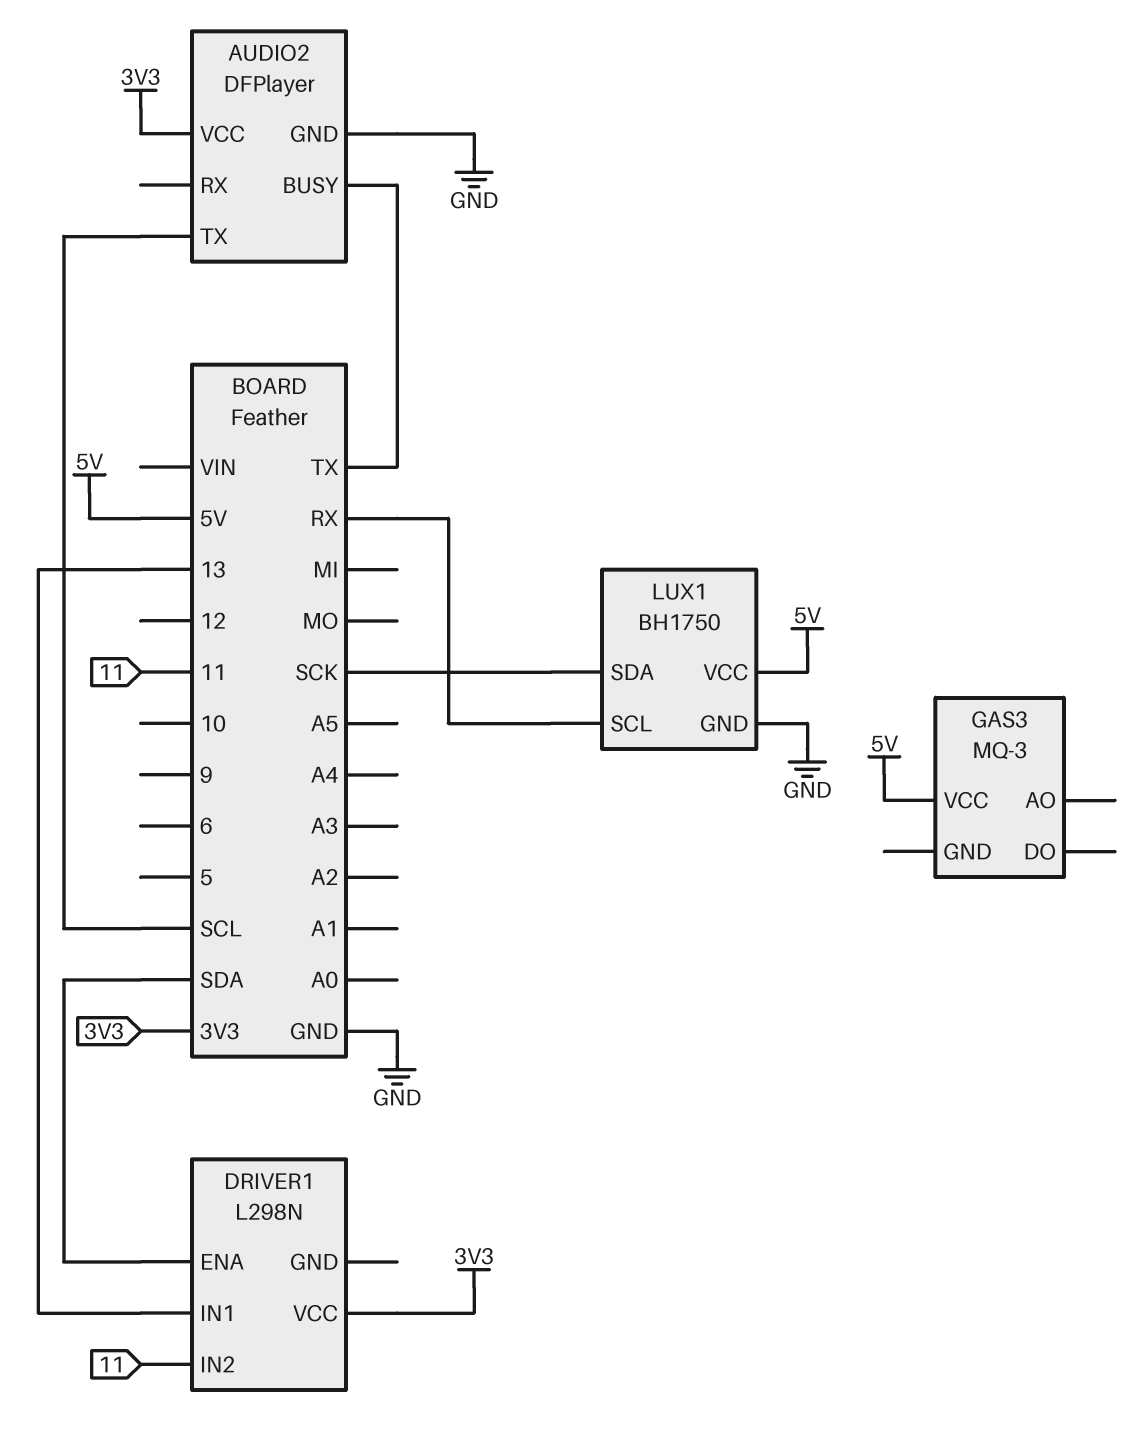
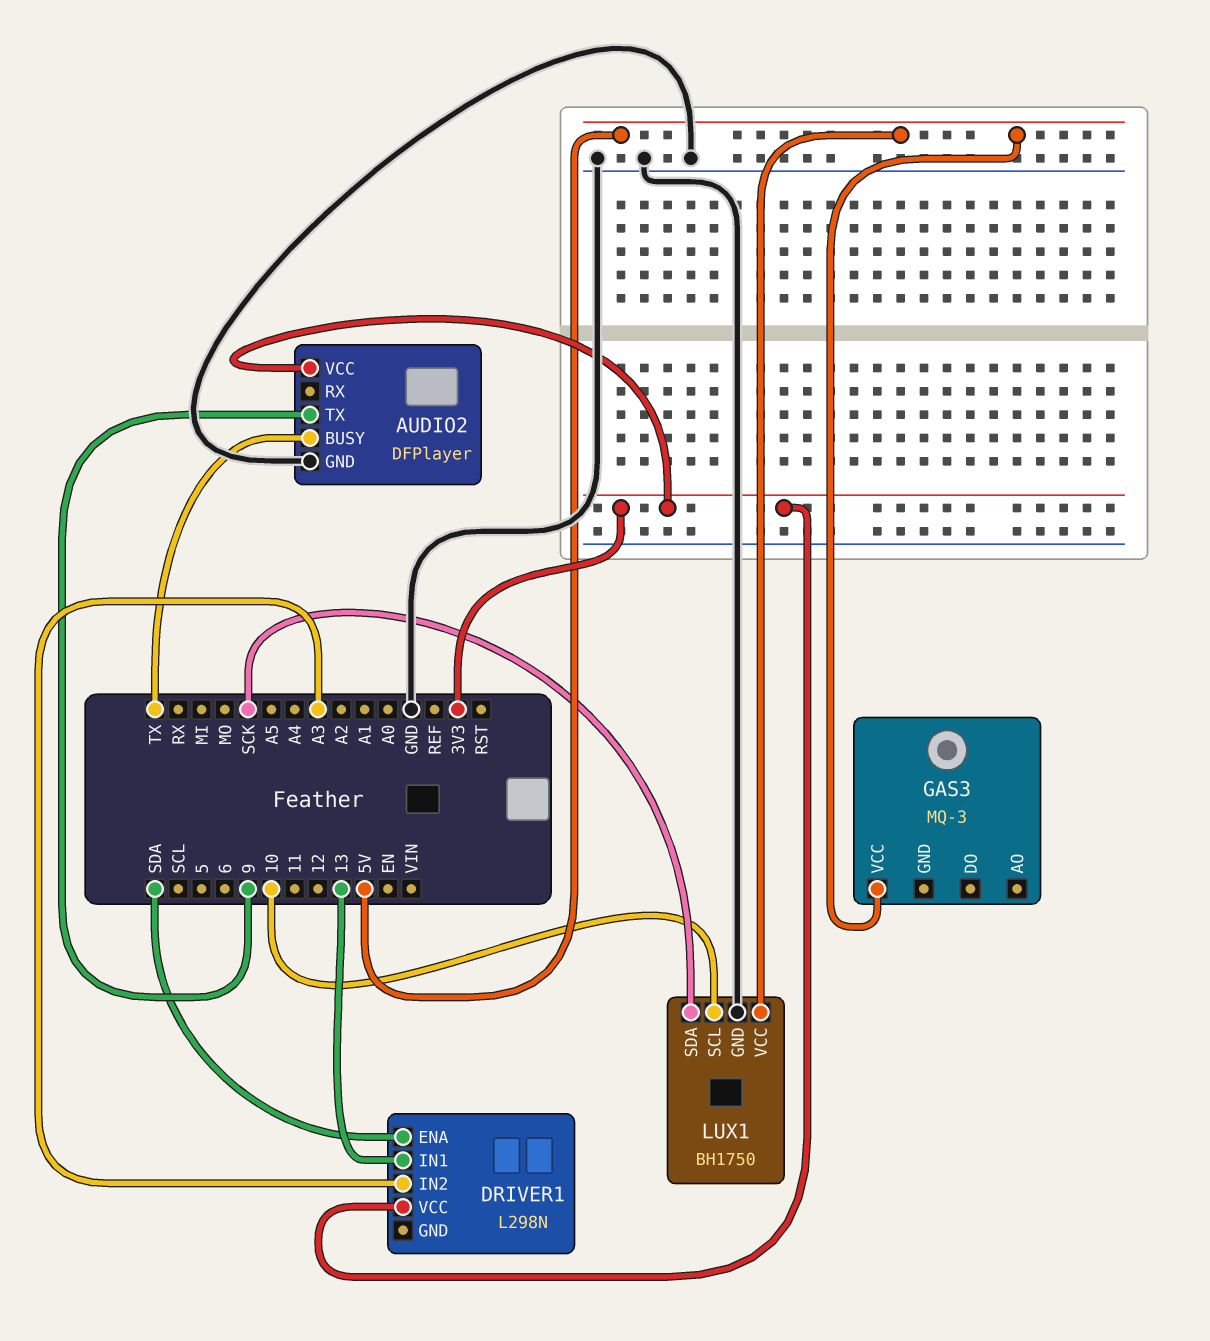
AUDIO2 pin TX: SCL -> 9
DRIVER1 pin IN2: 11 -> A3
LUX1 pin SCL: RX -> 10

